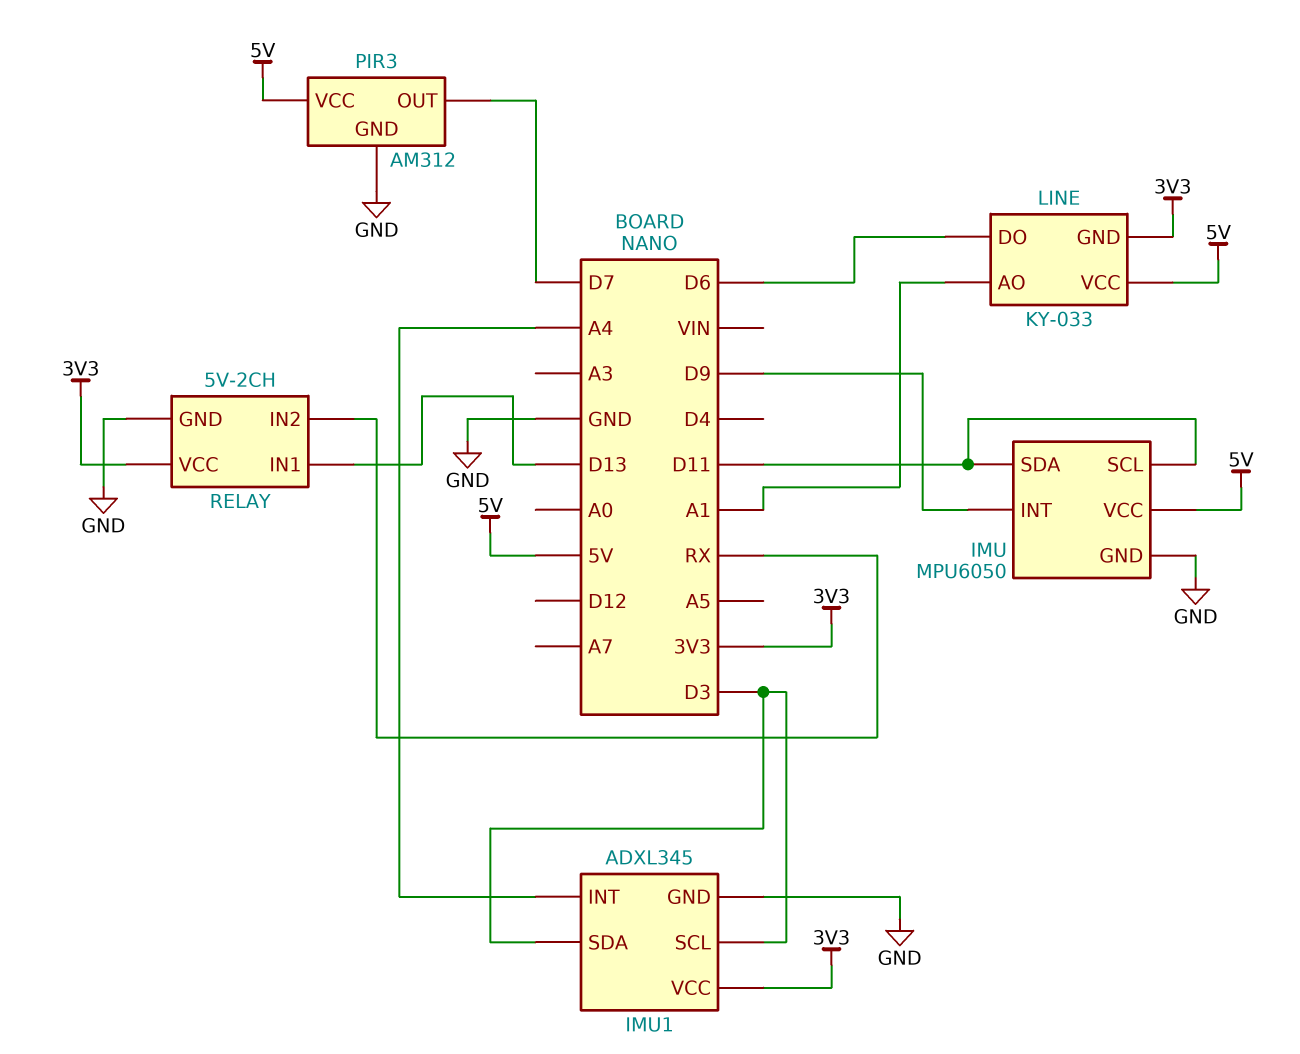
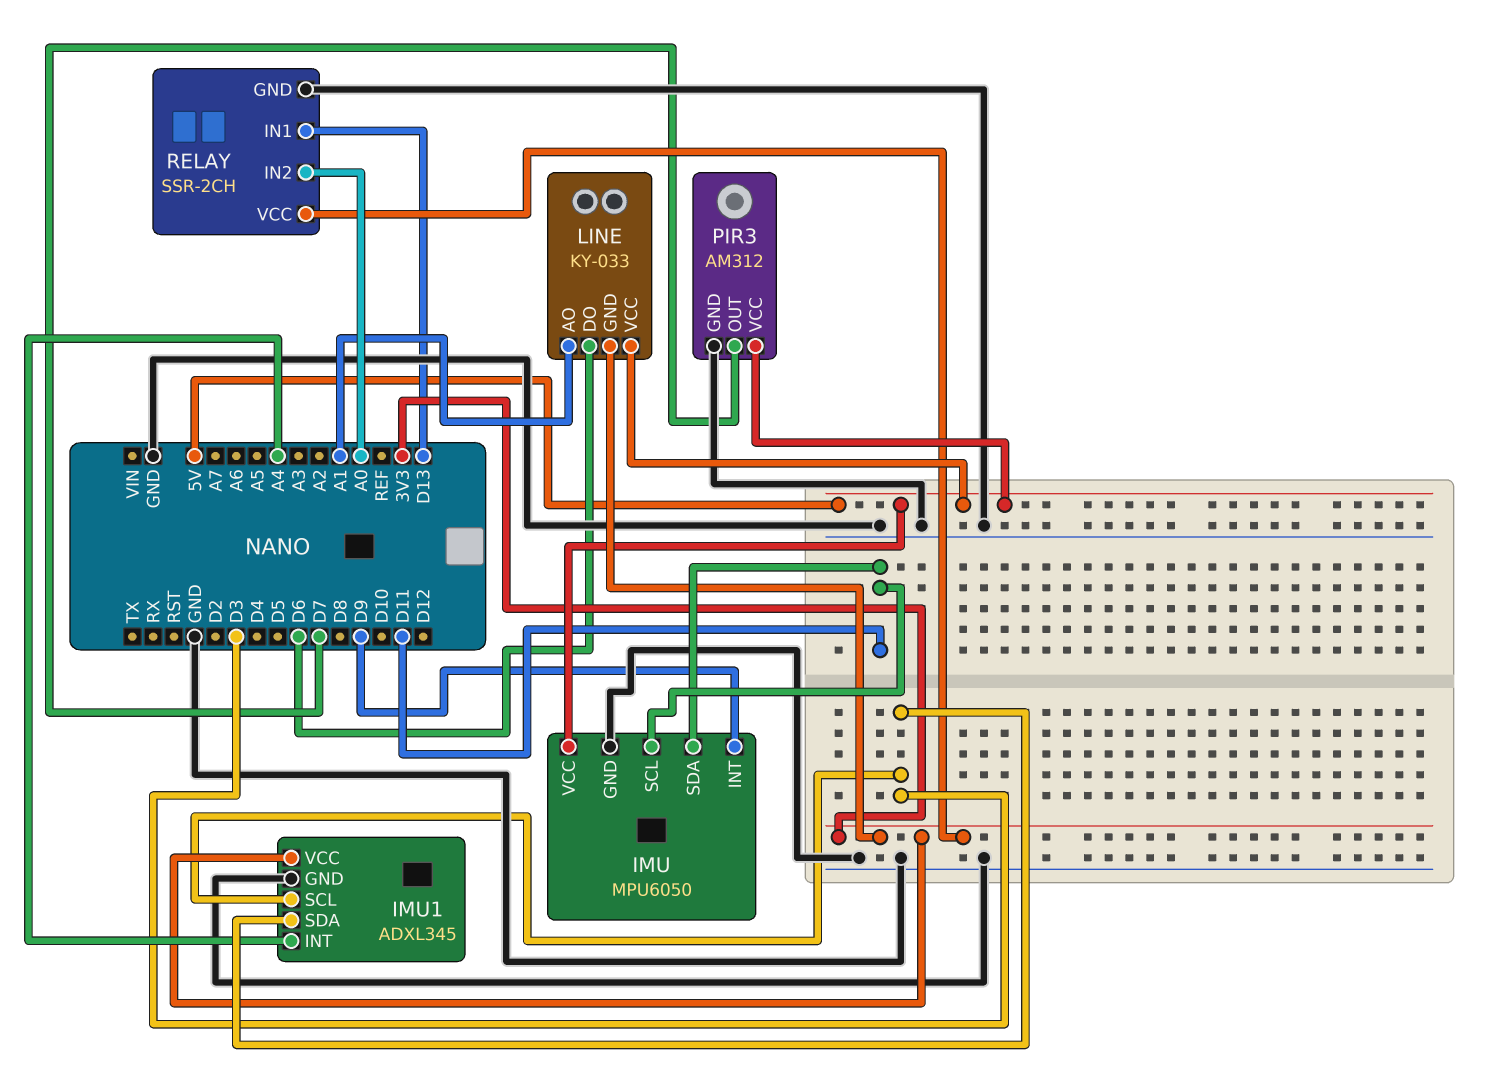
RELAY: 5V-2CH -> SSR-2CH
RELAY pin IN2: RX -> A0

